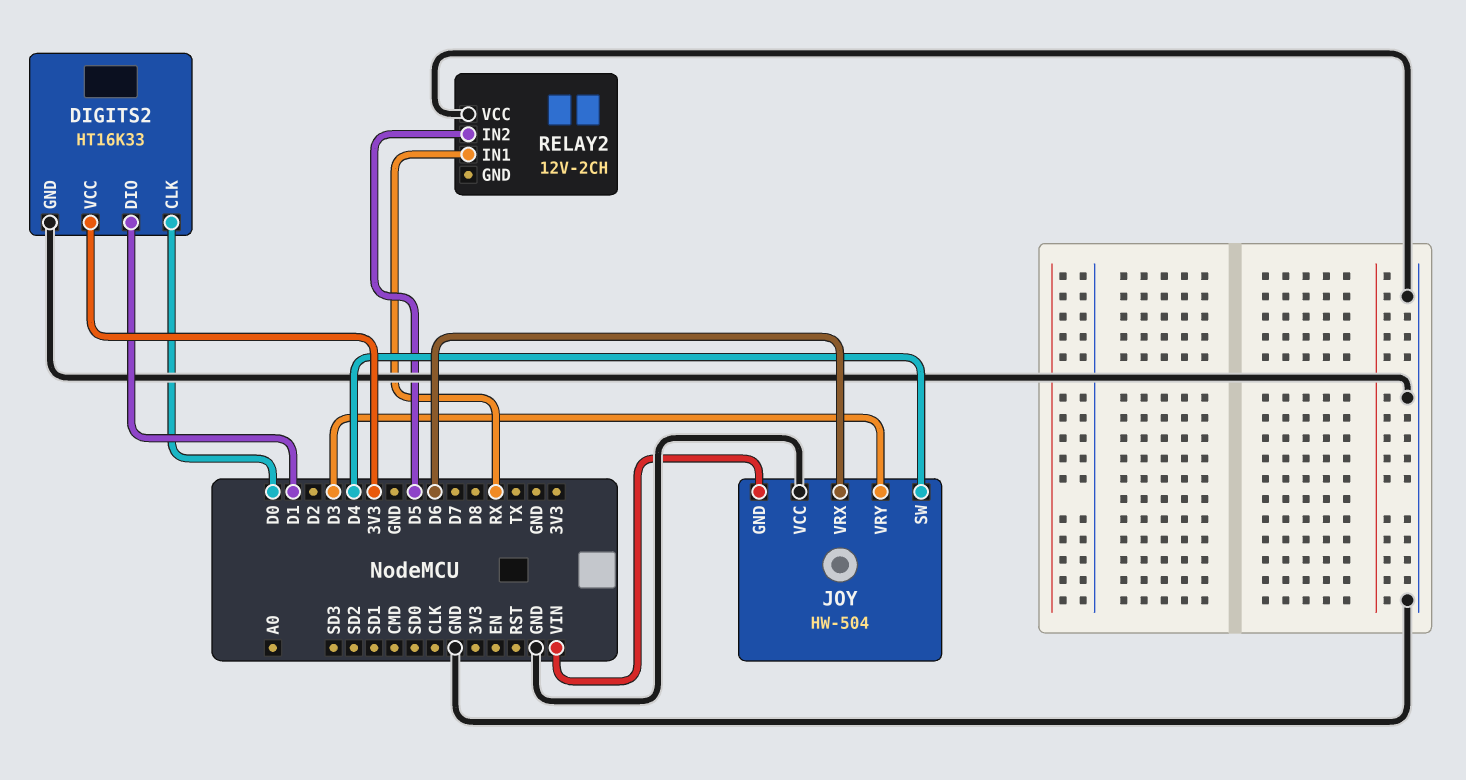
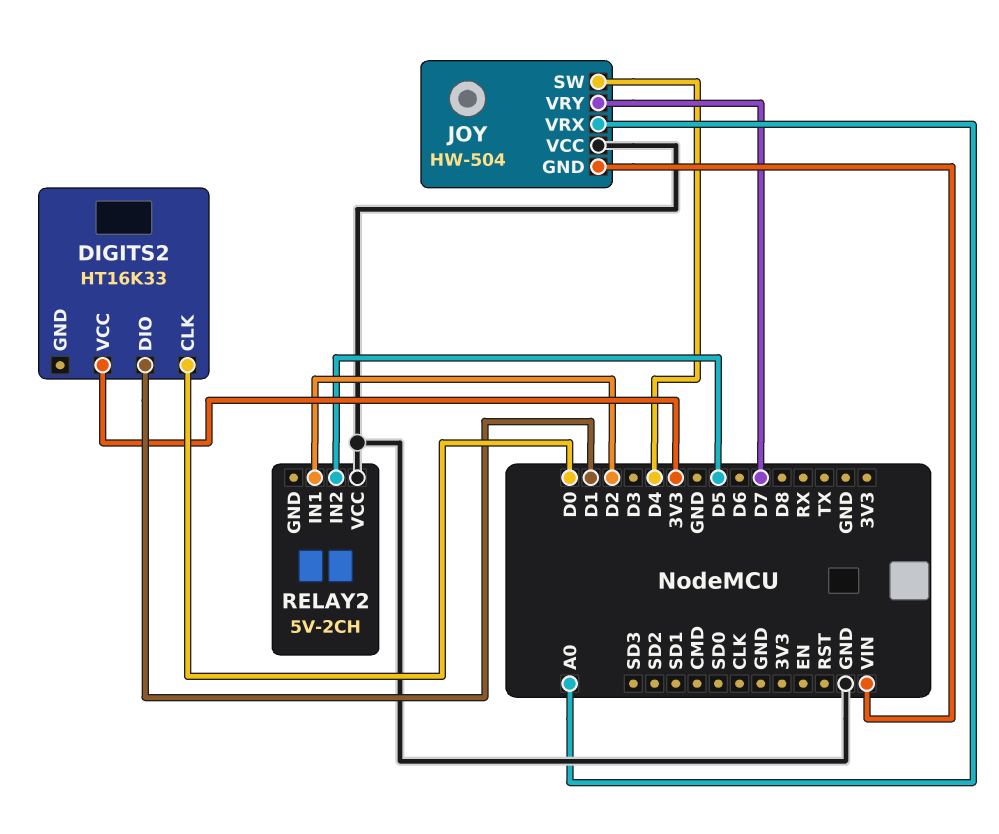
DIGITS2 pin GND: GND -> none
JOY pin VRX: D6 -> A0
JOY pin VRY: D3 -> D7
RELAY2: 12V-2CH -> 5V-2CH
RELAY2 pin IN1: RX -> D2

